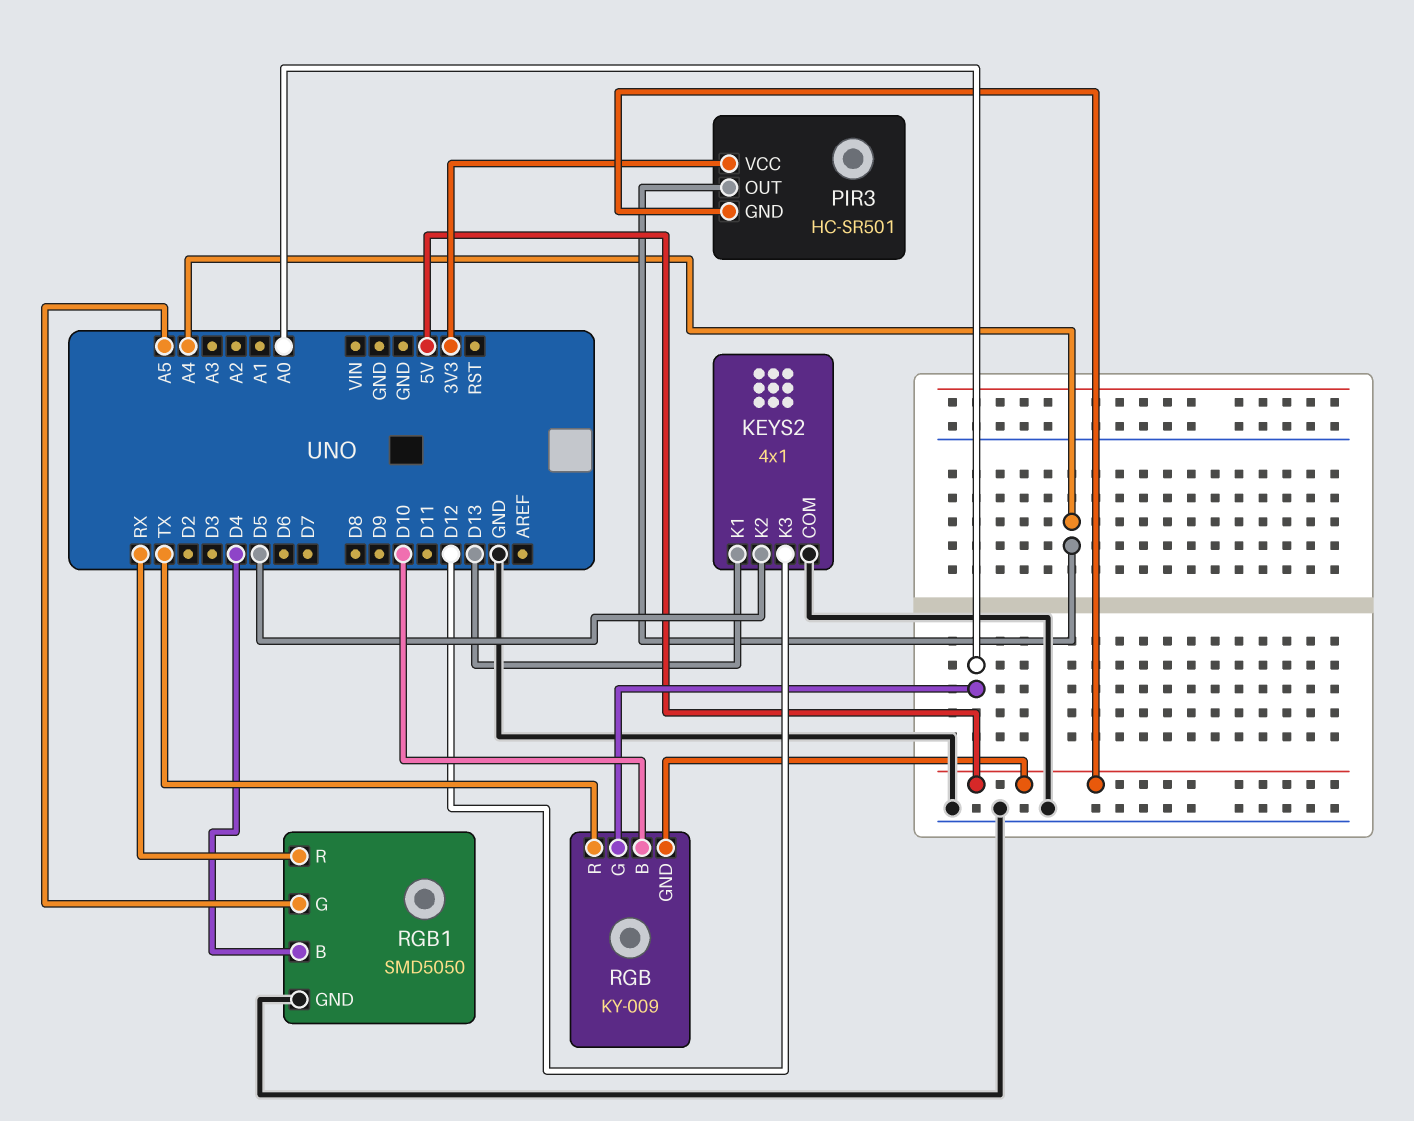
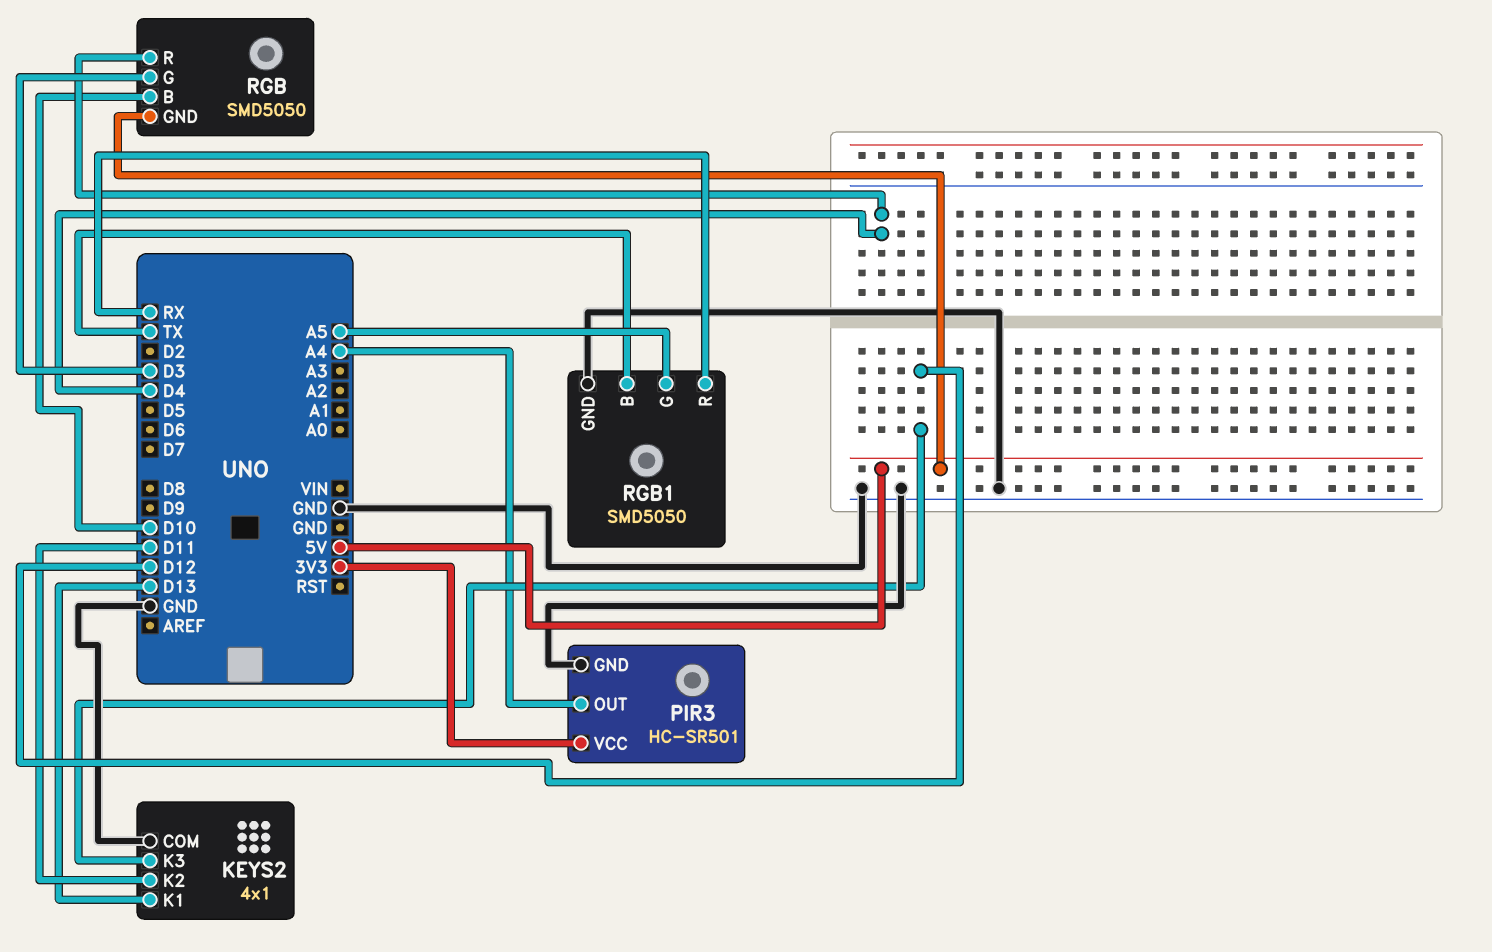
KEYS2 pin K2: D5 -> D11
PIR3 pin GND: 5V -> GND
RGB: KY-009 -> SMD5050
RGB pin G: A0 -> D3
RGB pin R: TX -> D4
RGB1 pin B: D4 -> TX

